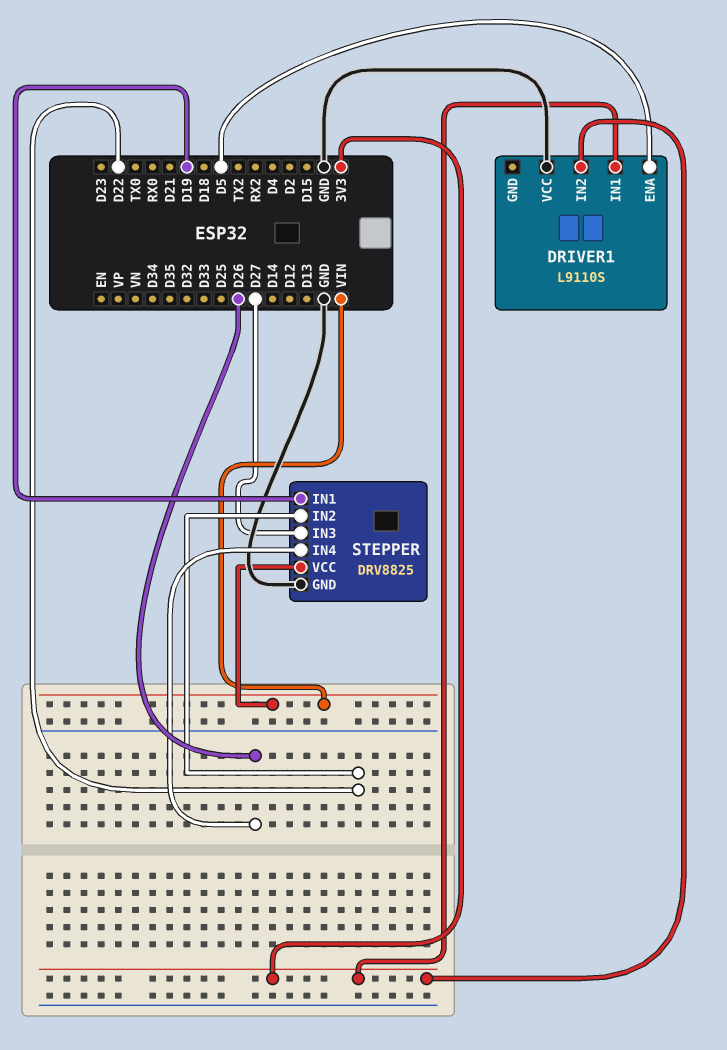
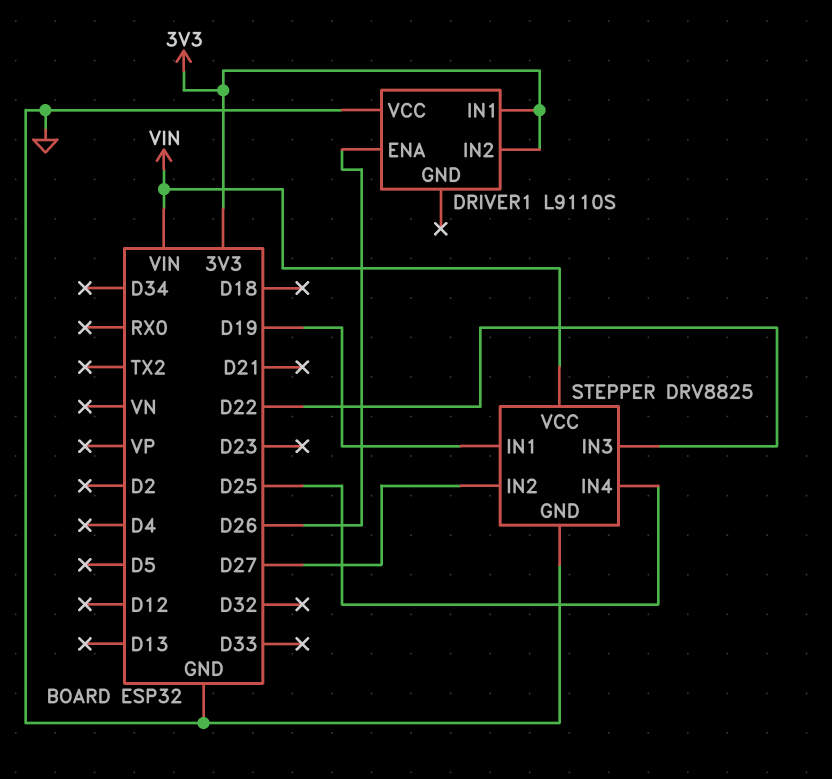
DRIVER1 pin ENA: D5 -> D26
STEPPER pin IN2: D22 -> D27
STEPPER pin IN3: D27 -> D22
STEPPER pin IN4: D26 -> D25

